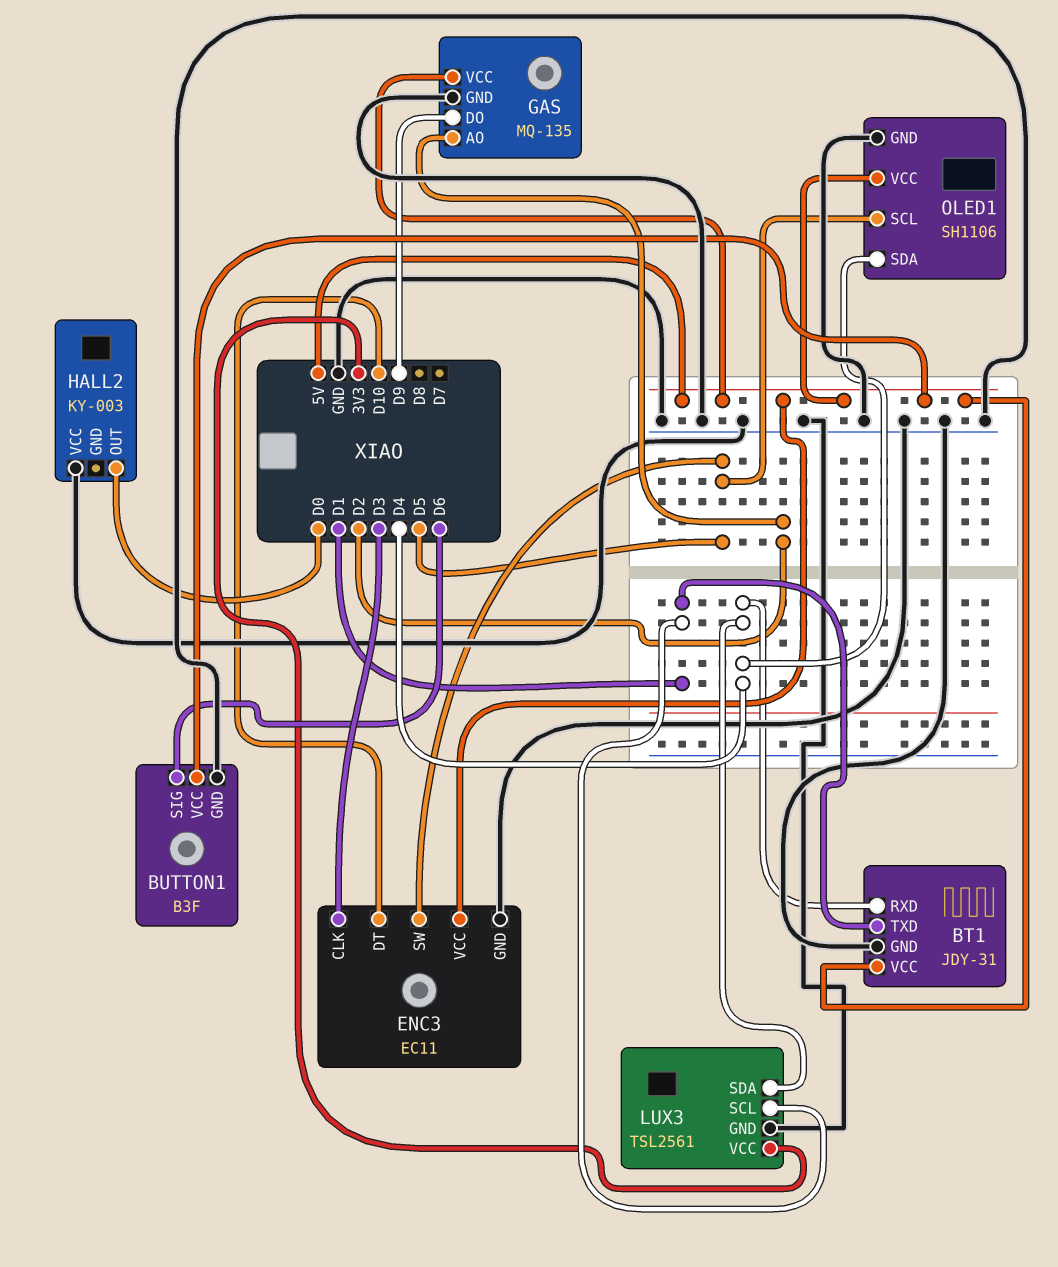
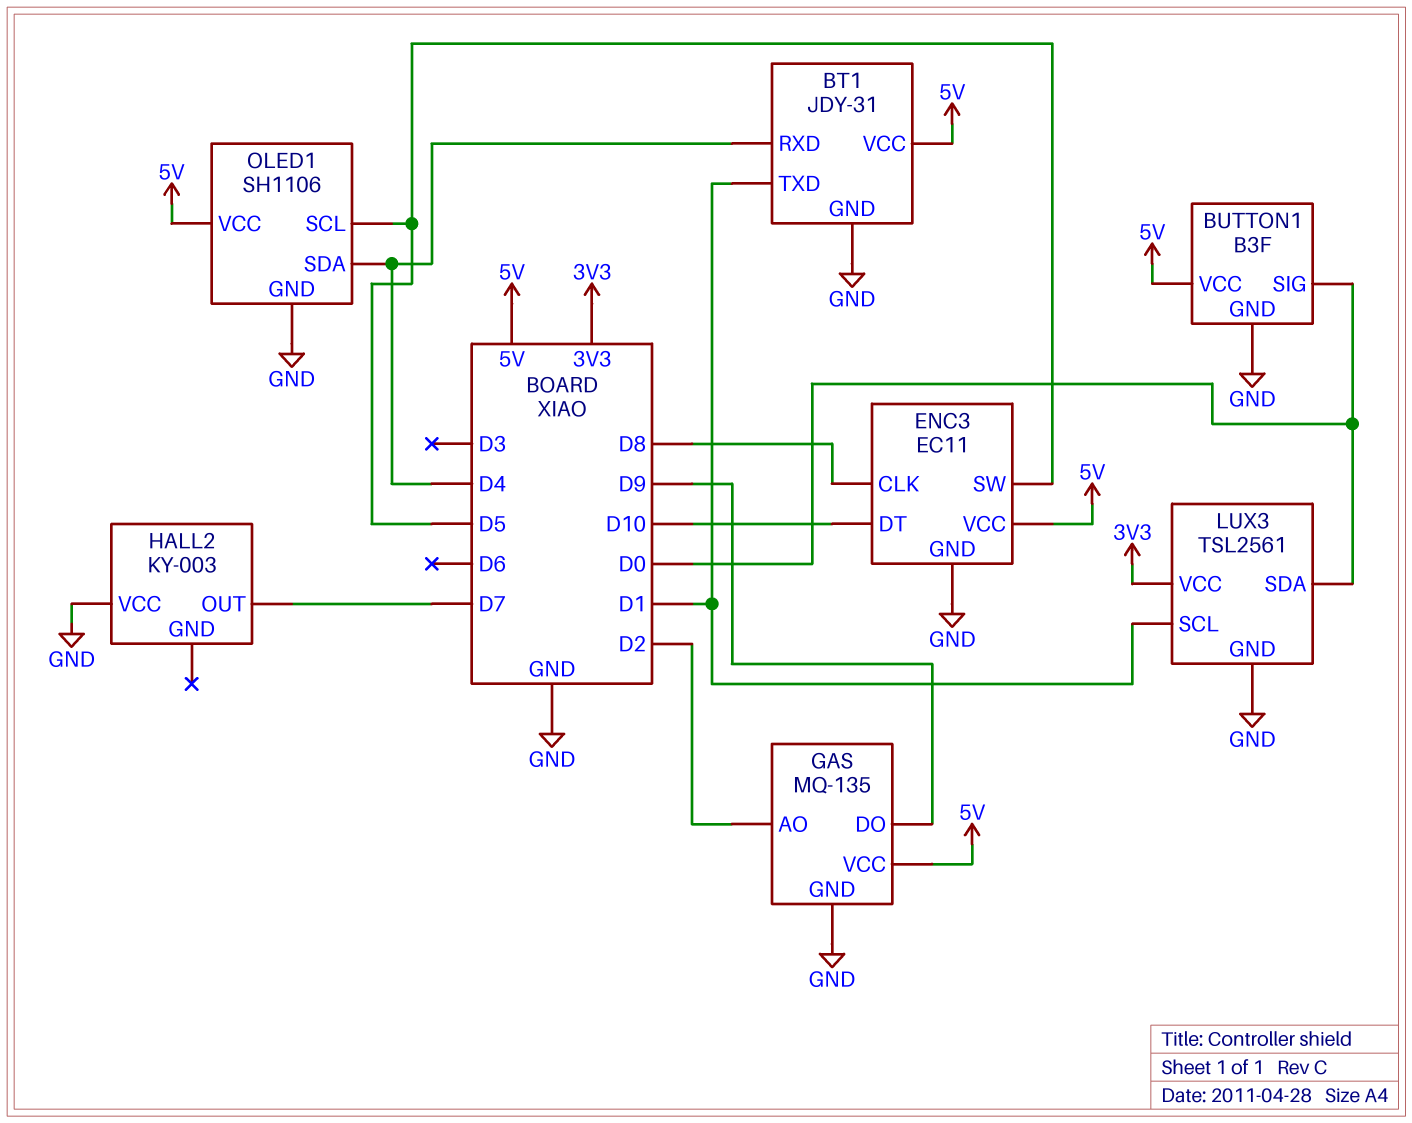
BUTTON1 pin SIG: D6 -> D0
ENC3 pin CLK: D3 -> D8
HALL2 pin OUT: D0 -> D7
LUX3 pin SDA: D4 -> D0

